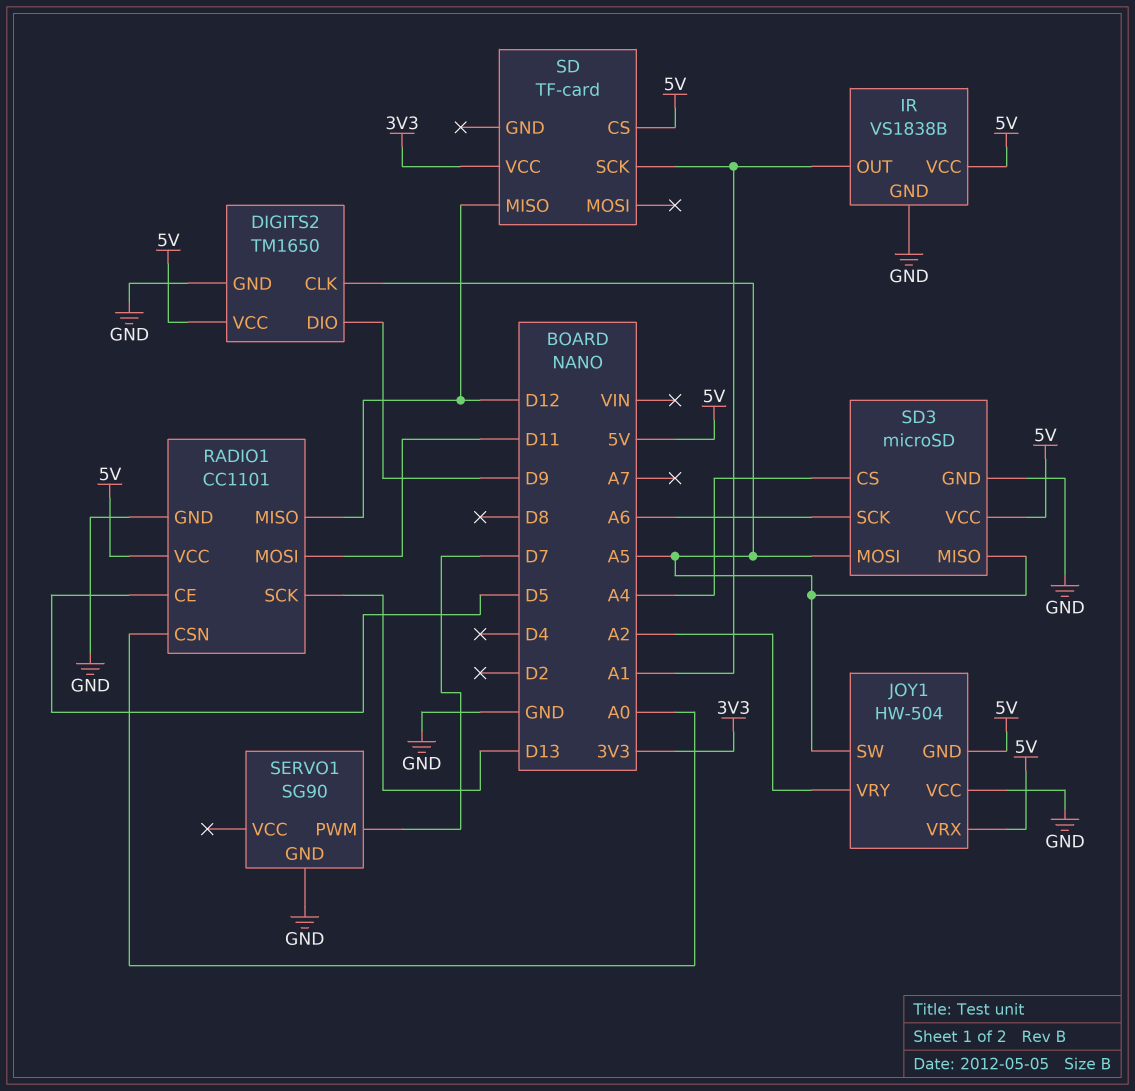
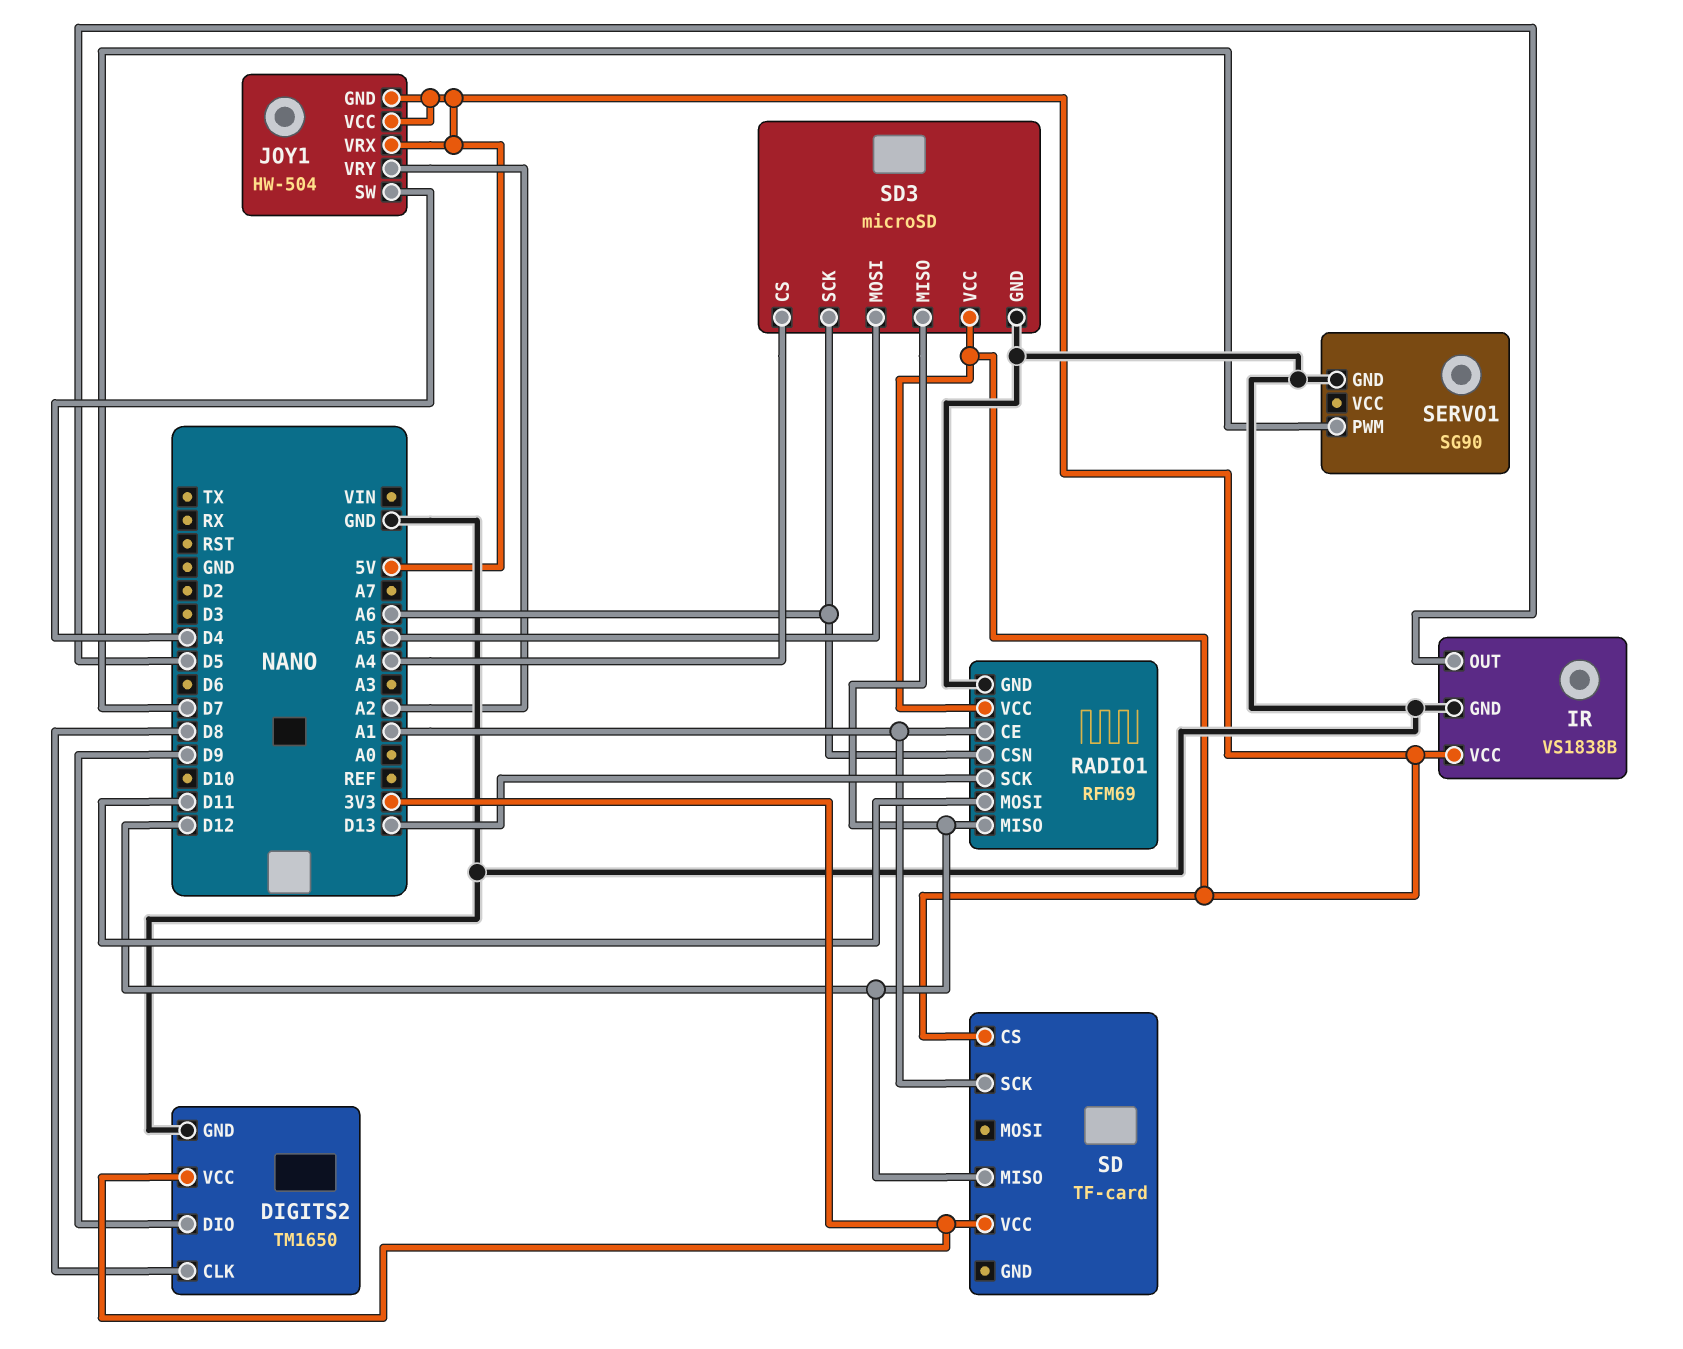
DIGITS2 pin CLK: A5 -> D8
DIGITS2 pin VCC: 5V -> 3V3
IR pin OUT: A1 -> D5
JOY1 pin SW: A5 -> D4
JOY1 pin VCC: GND -> 5V
RADIO1: CC1101 -> RFM69
RADIO1 pin CE: D5 -> A1
RADIO1 pin CSN: A0 -> A6
SD3 pin MISO: A5 -> D12

